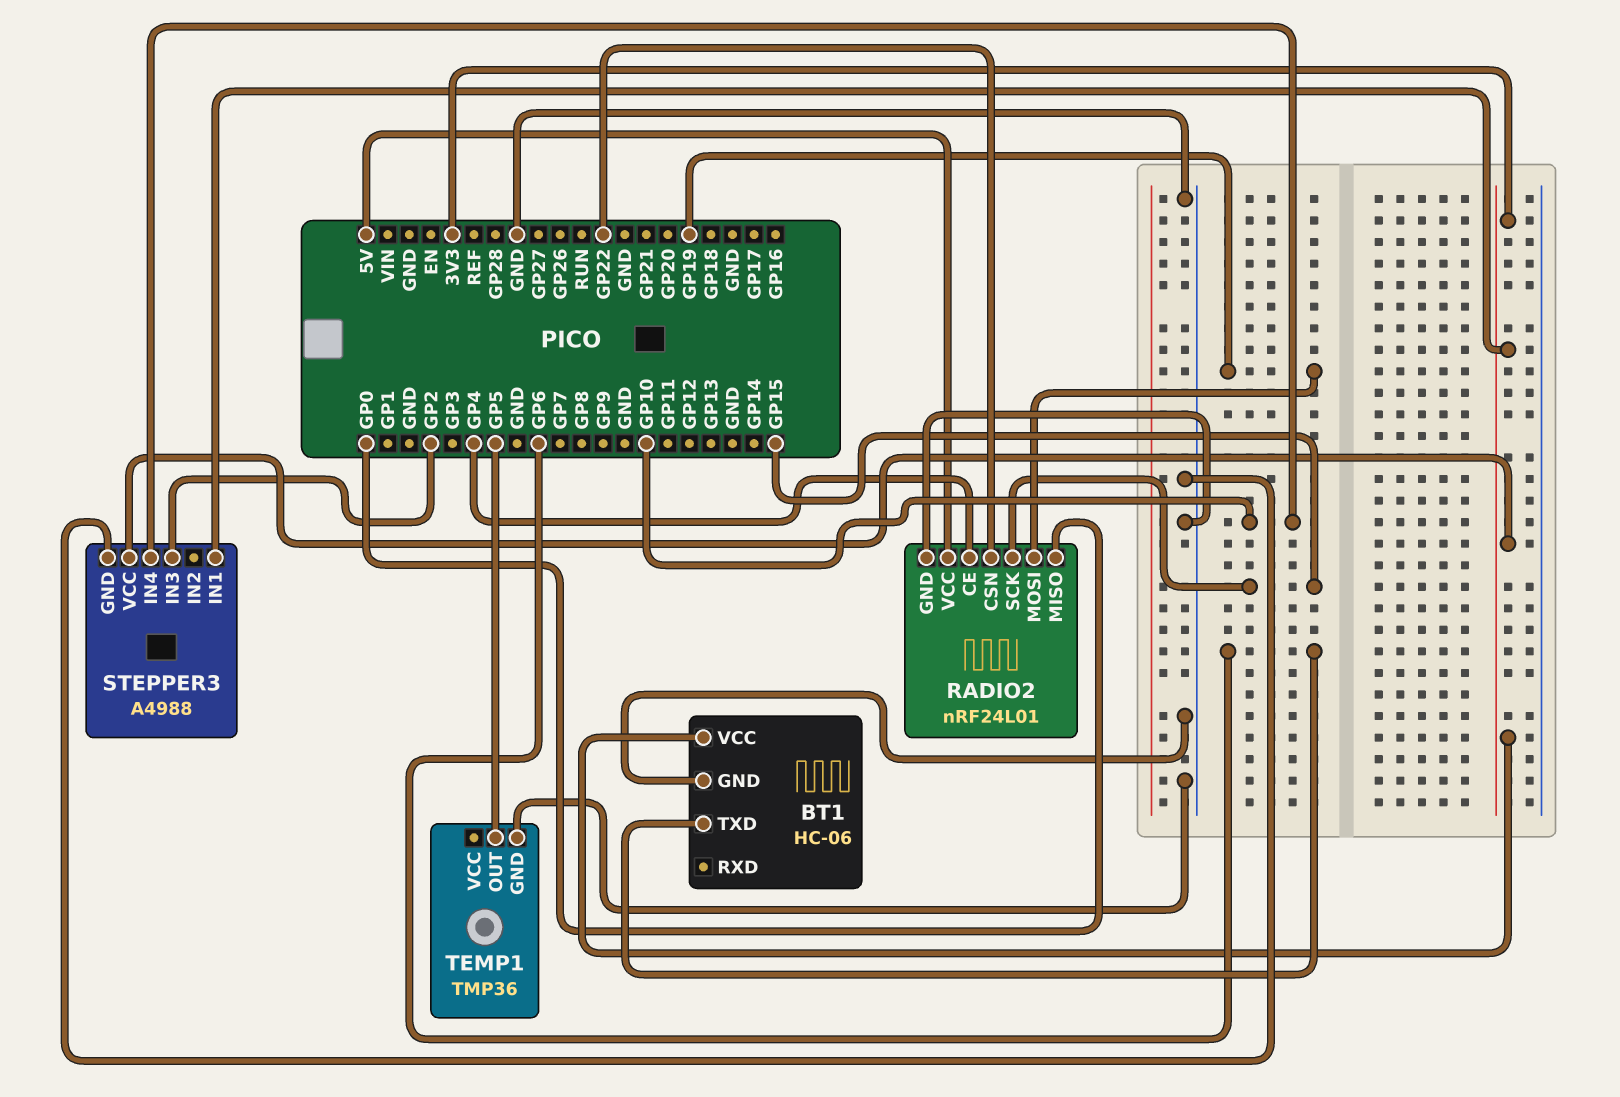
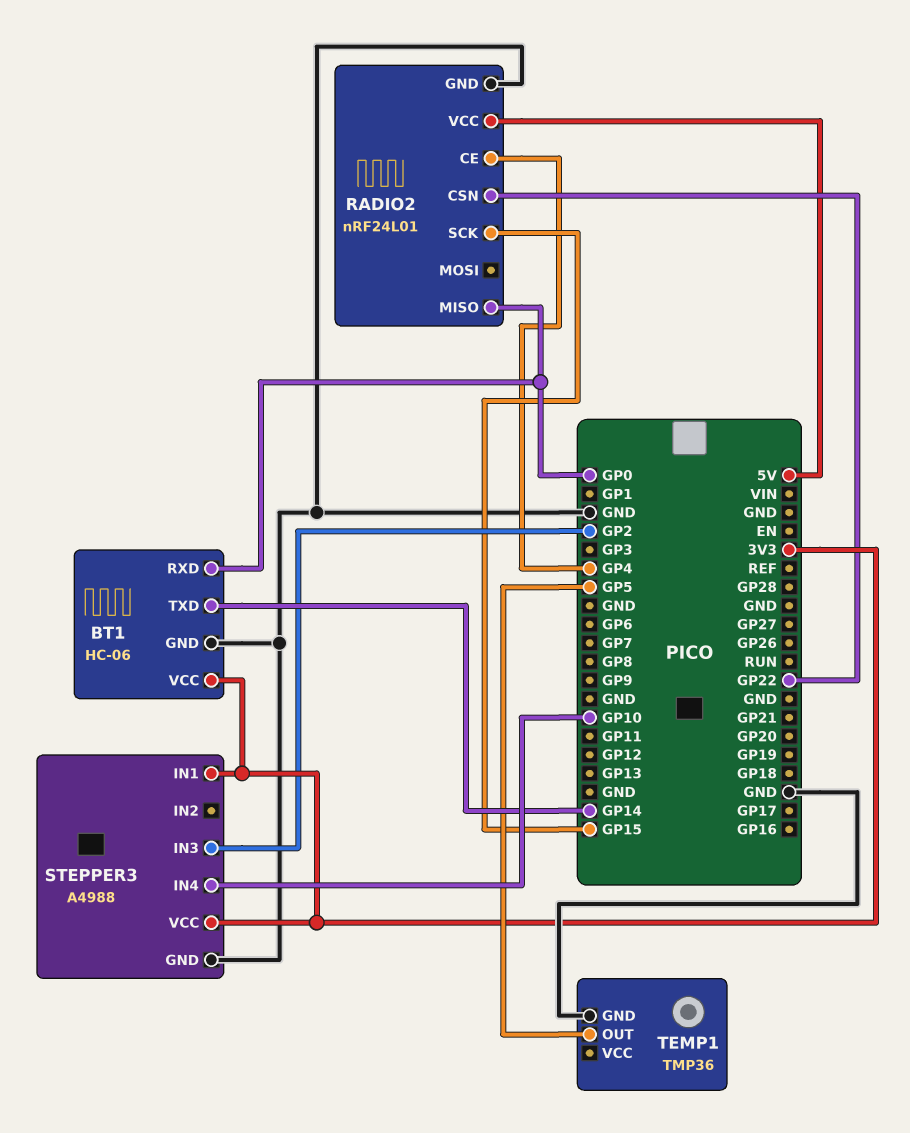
BT1 pin RXD: none -> GP0
BT1 pin TXD: GP6 -> GP14
RADIO2 pin MOSI: GP19 -> none

